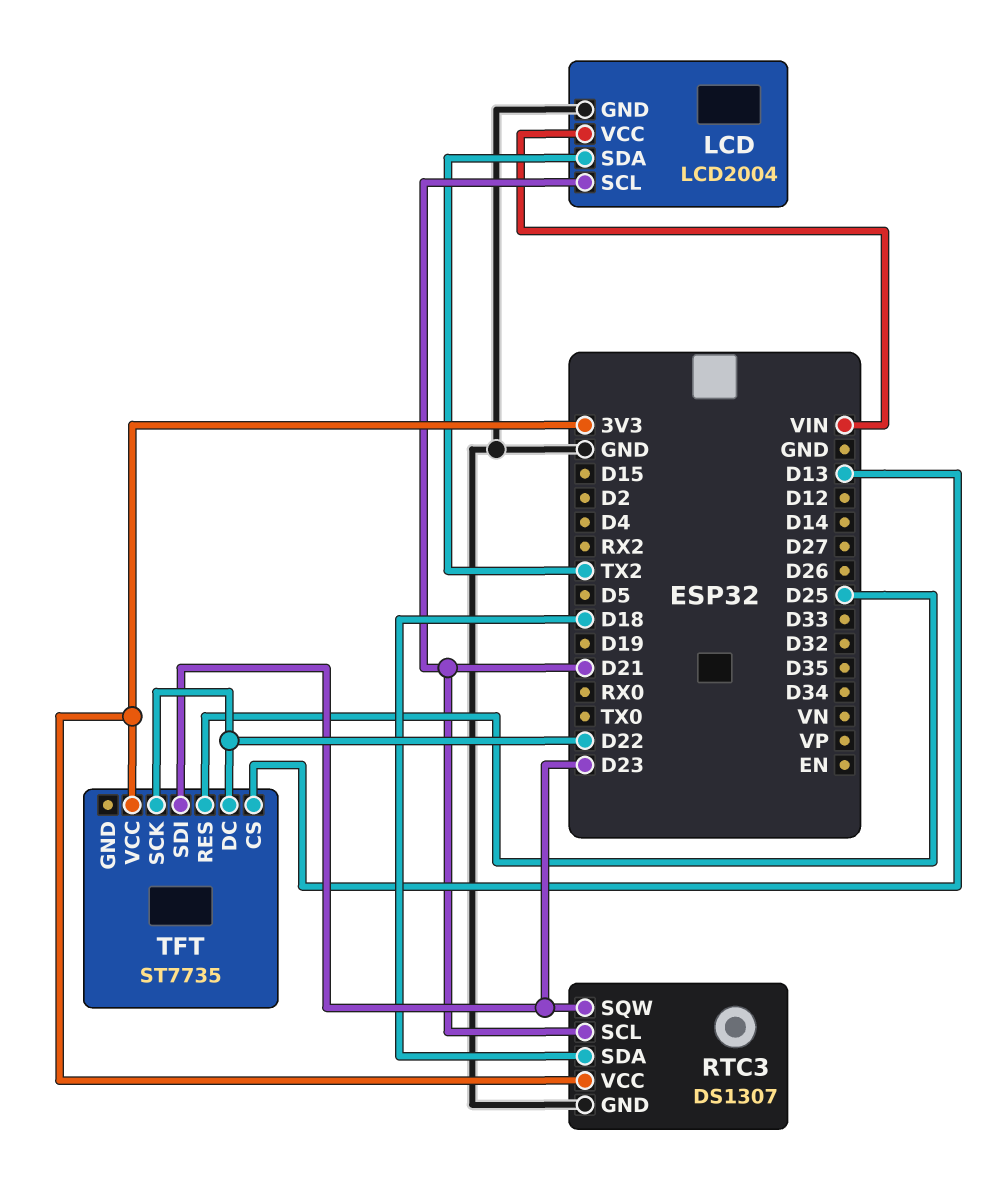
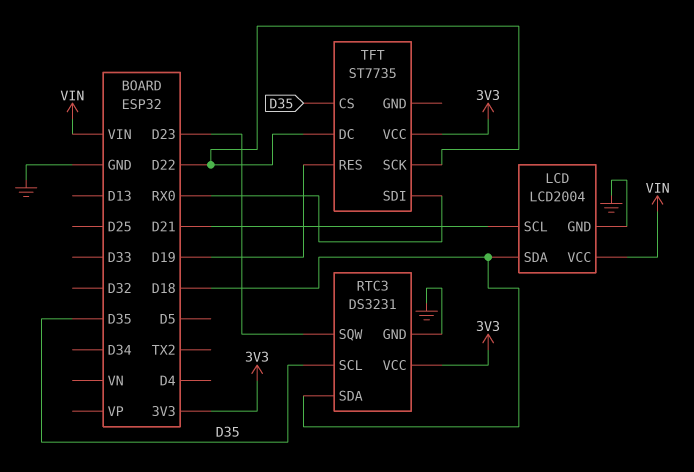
LCD pin SDA: TX2 -> D18
RTC3: DS1307 -> DS3231
RTC3 pin SCL: D21 -> D35
TFT pin CS: D13 -> D35
TFT pin RES: D25 -> D19
TFT pin SDI: D23 -> RX0

